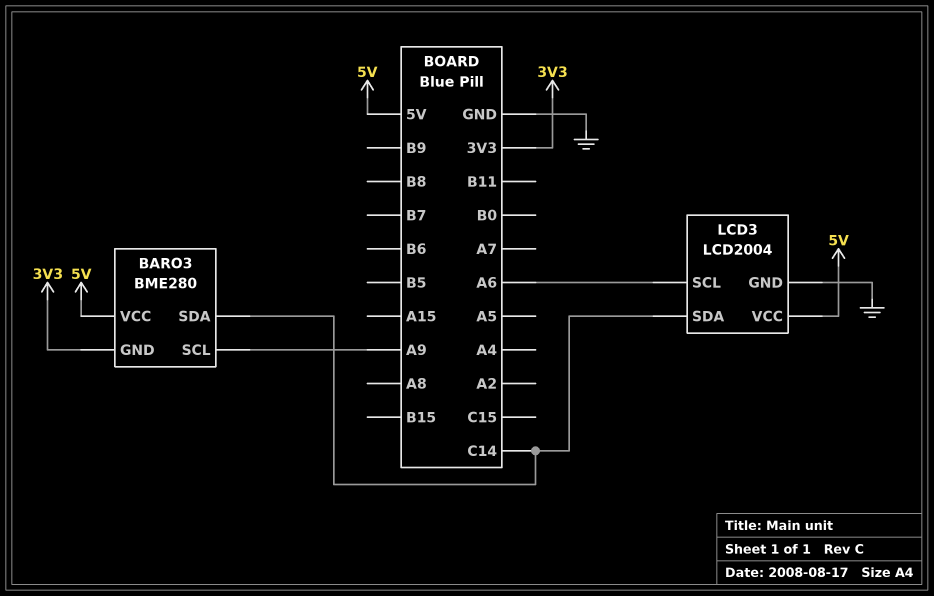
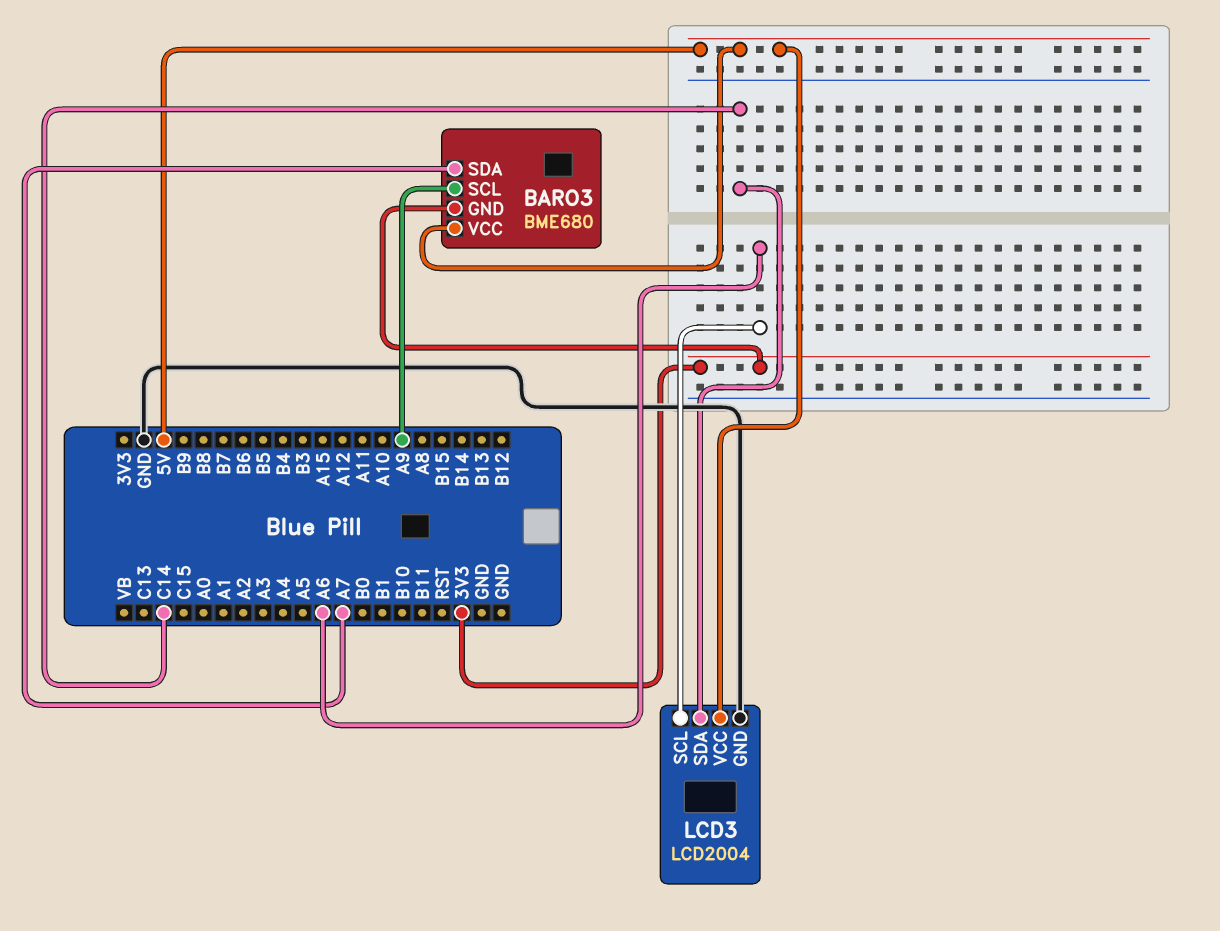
BARO3: BME280 -> BME680
BARO3 pin SDA: C14 -> A7

